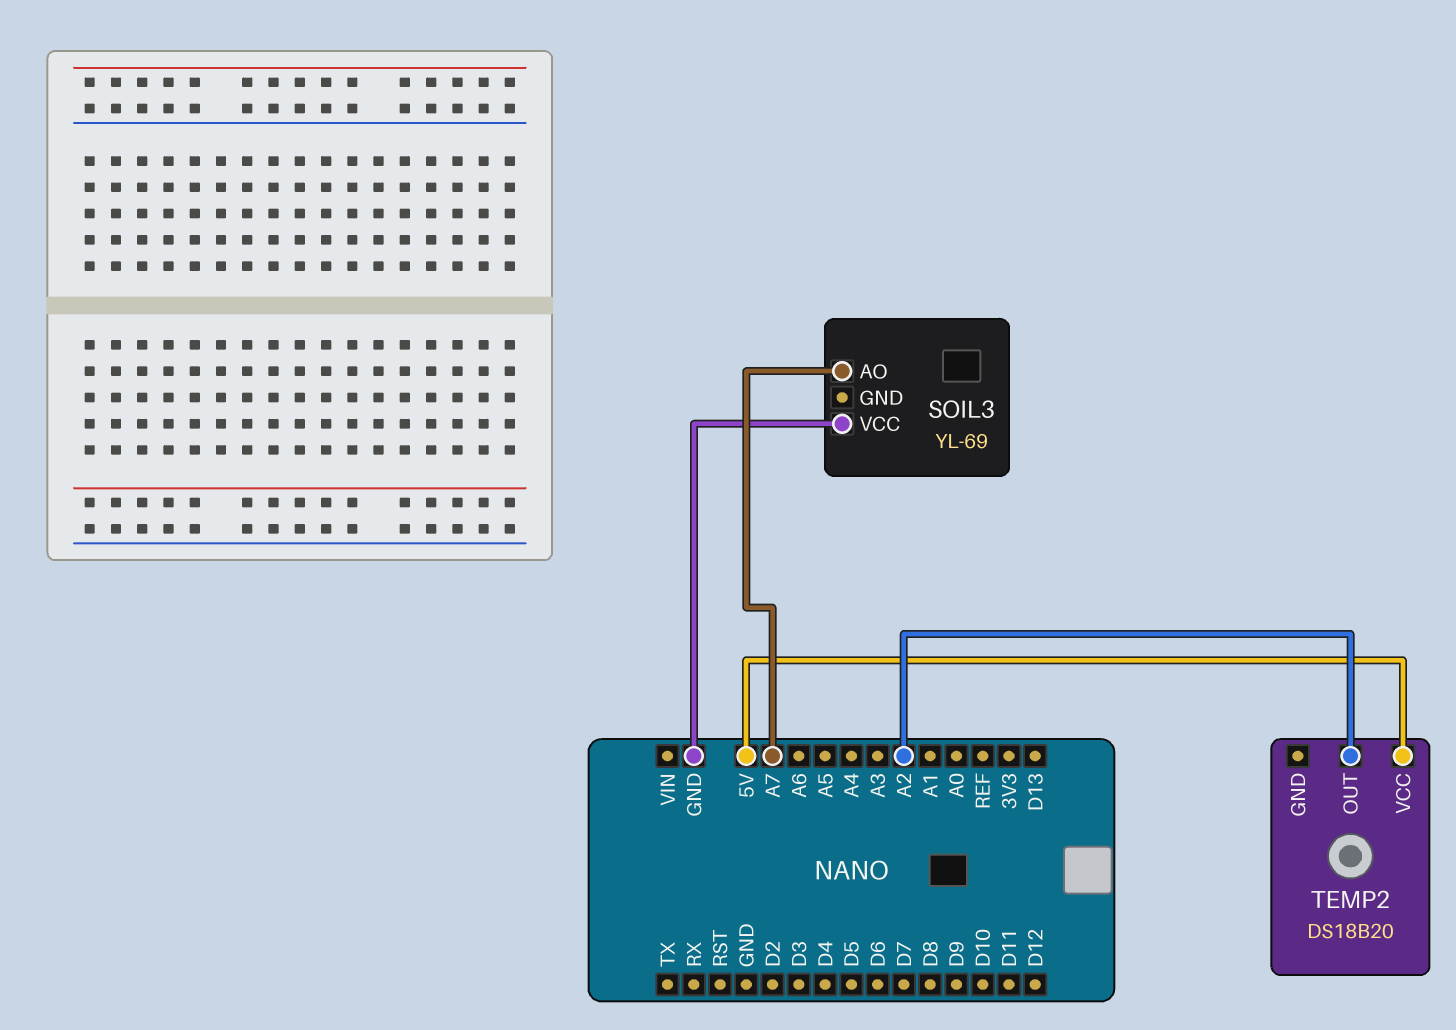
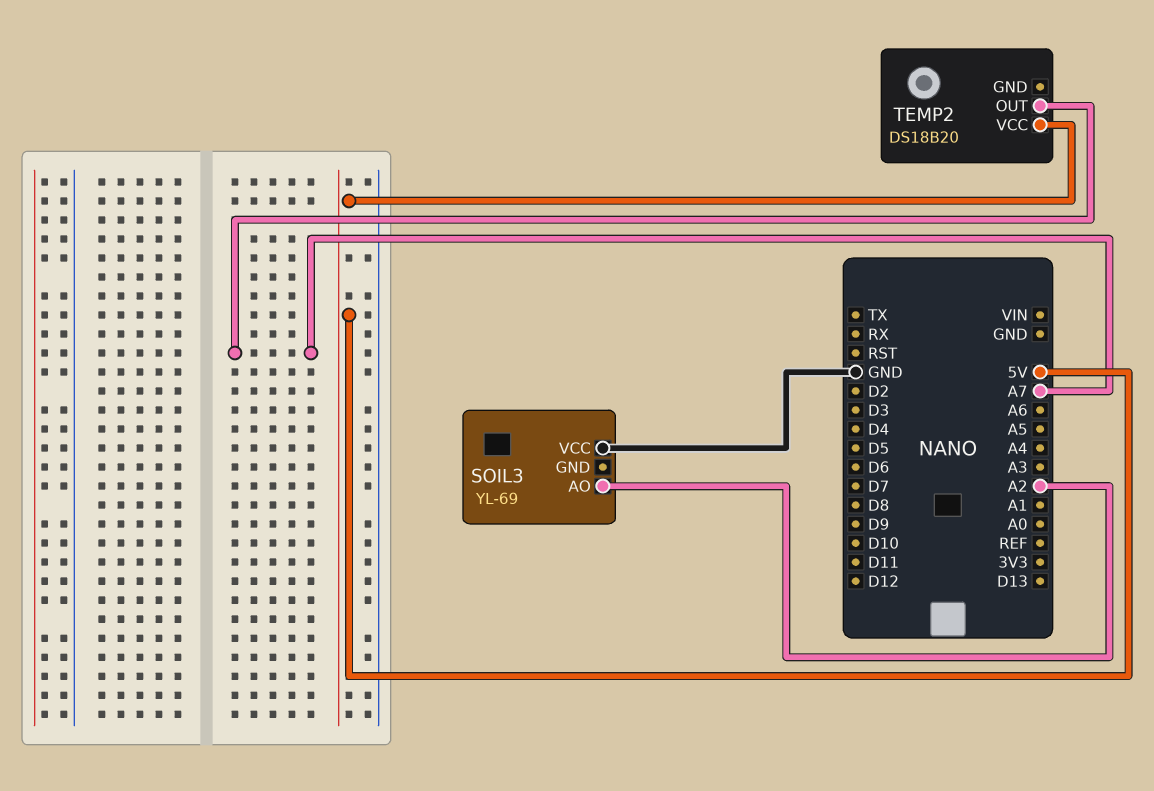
SOIL3 pin AO: A7 -> A2
TEMP2 pin OUT: A2 -> A7

